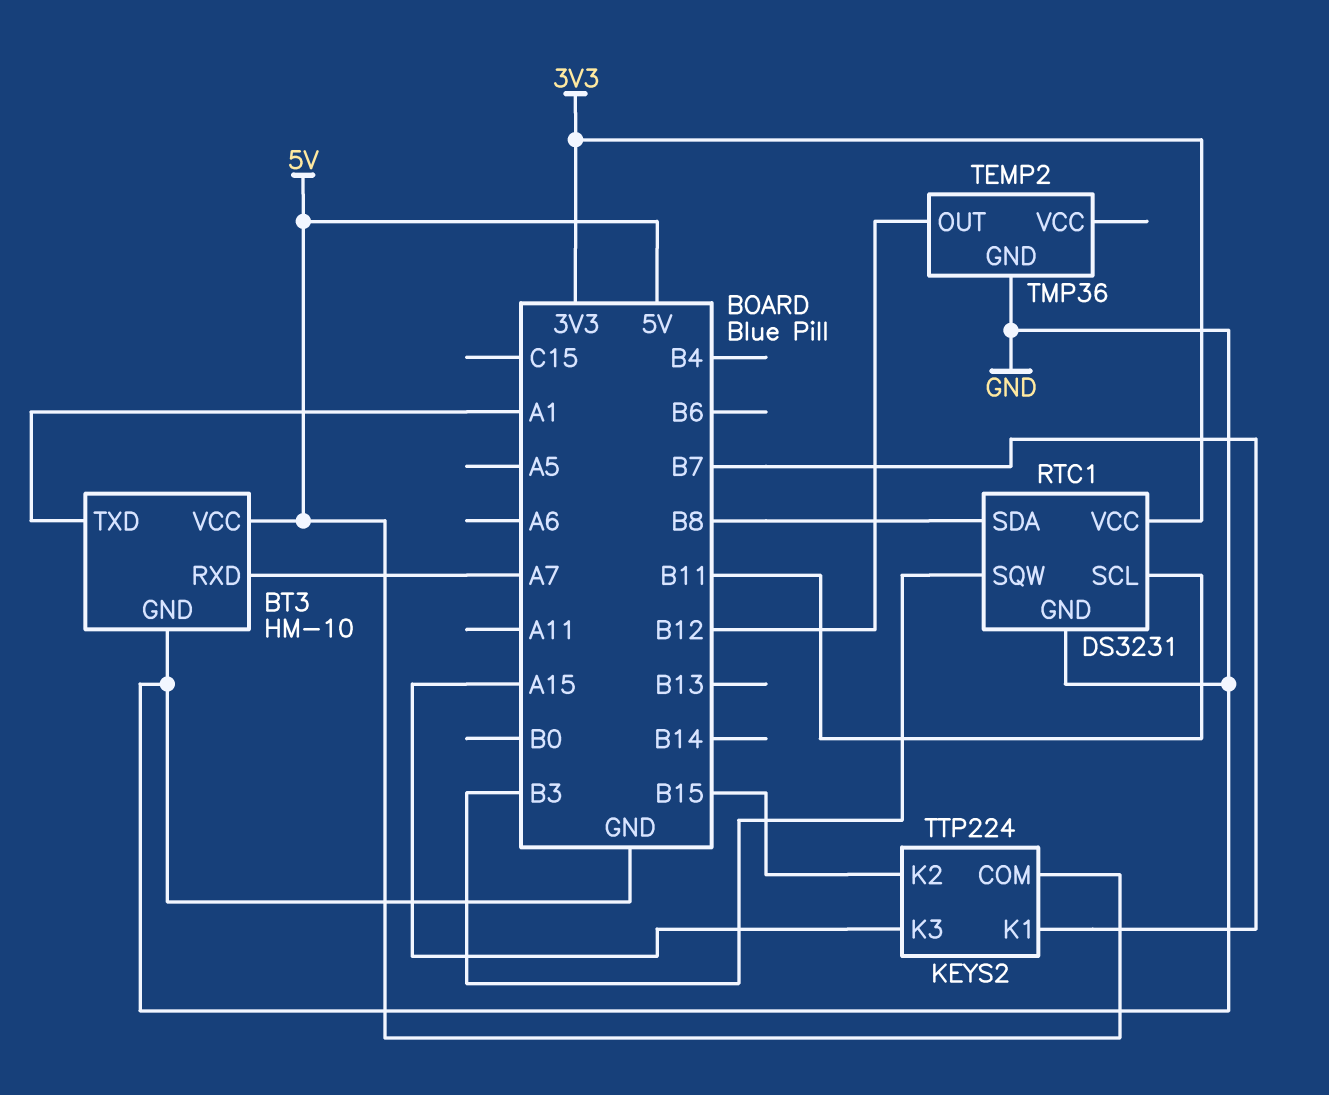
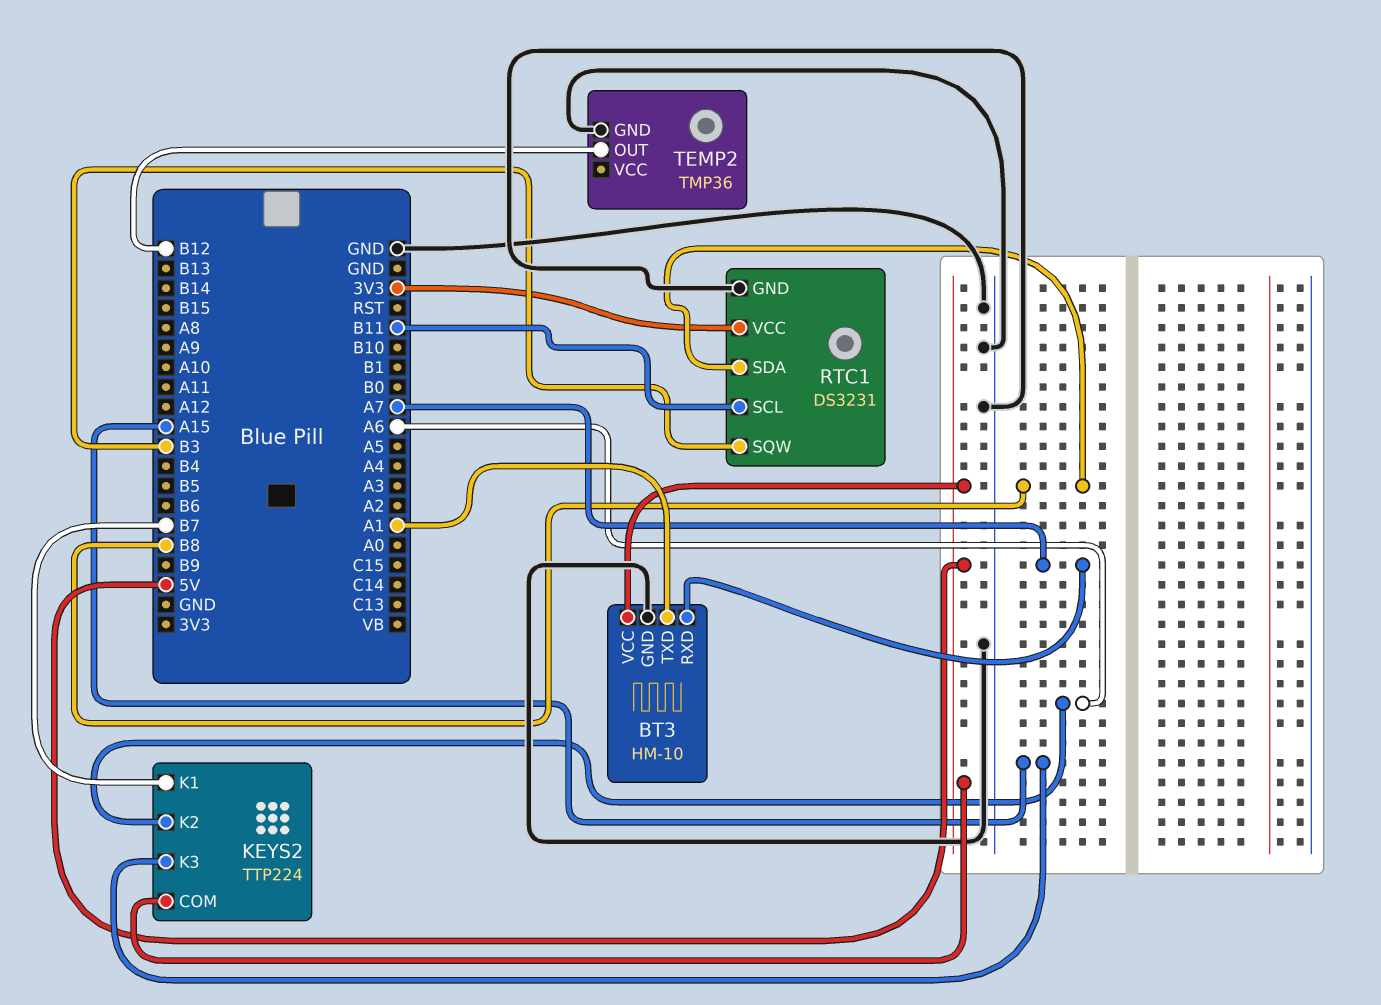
KEYS2 pin K2: B15 -> A6

